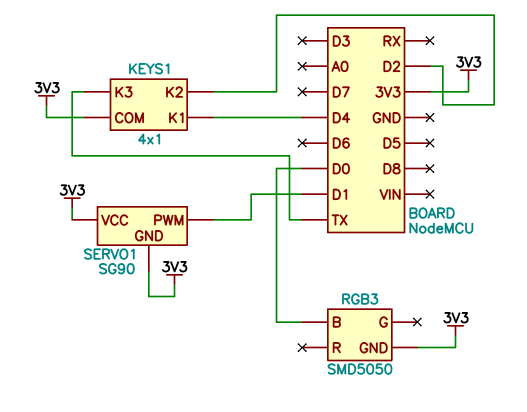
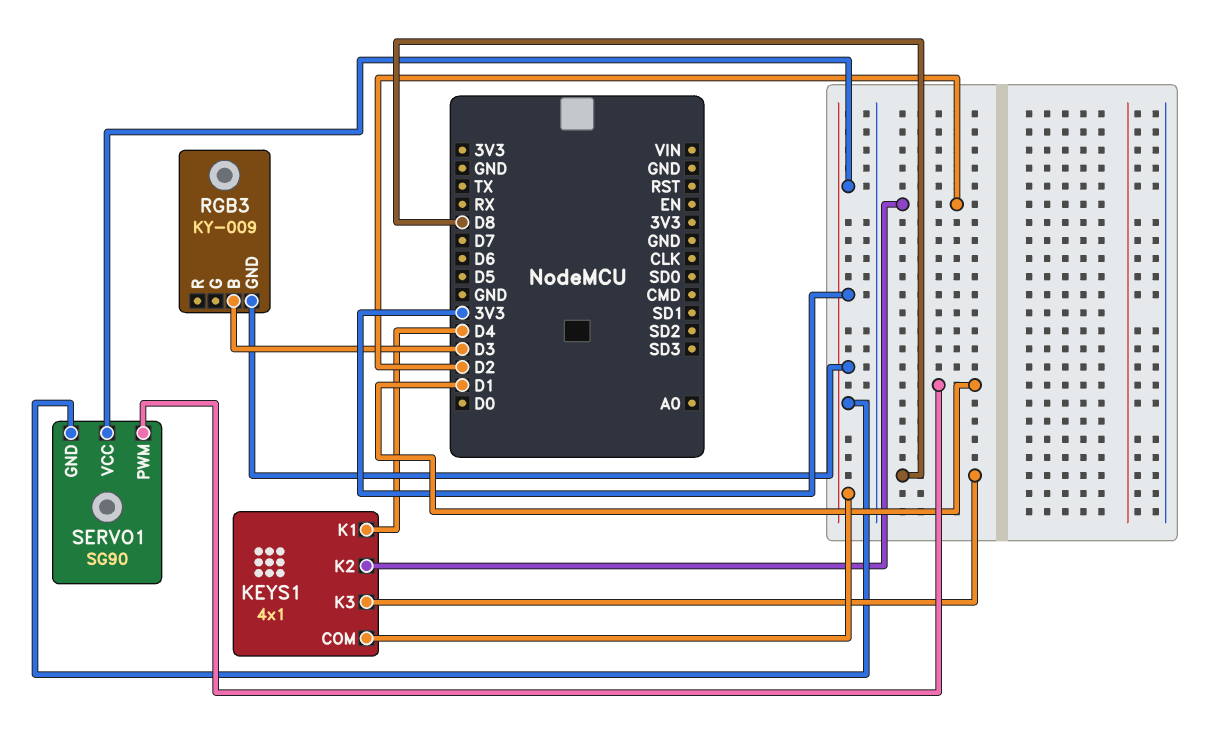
KEYS1 pin K3: TX -> D8
RGB3: SMD5050 -> KY-009
RGB3 pin B: D0 -> D3

